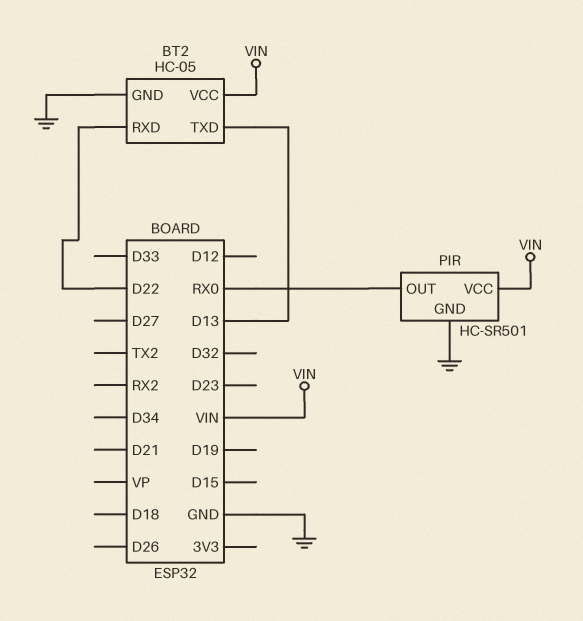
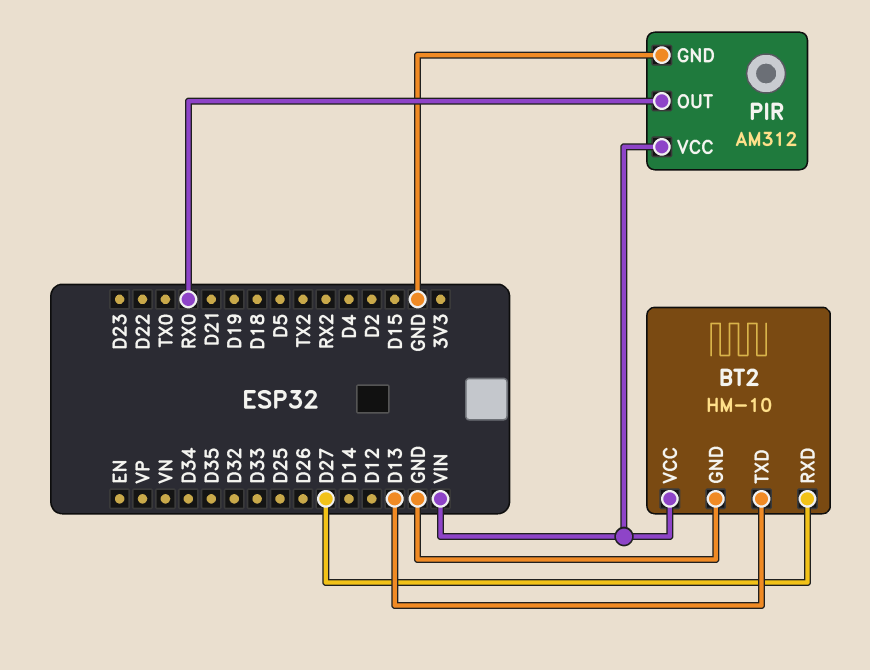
BT2: HC-05 -> HM-10
BT2 pin RXD: D22 -> D27
PIR: HC-SR501 -> AM312

